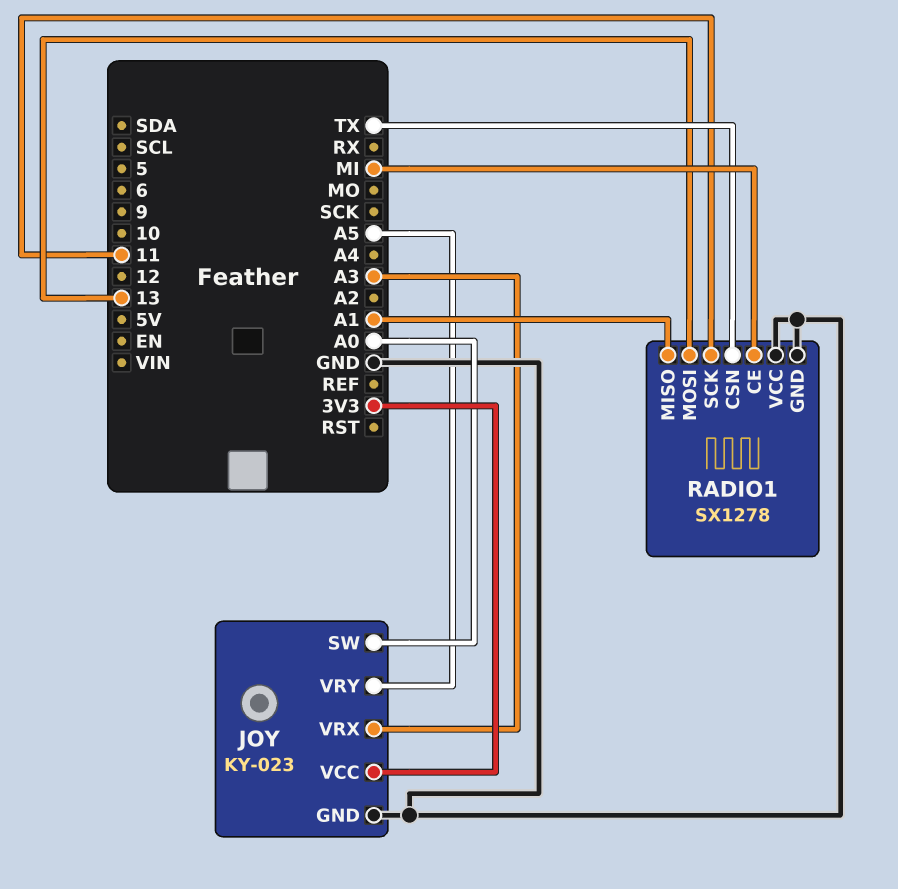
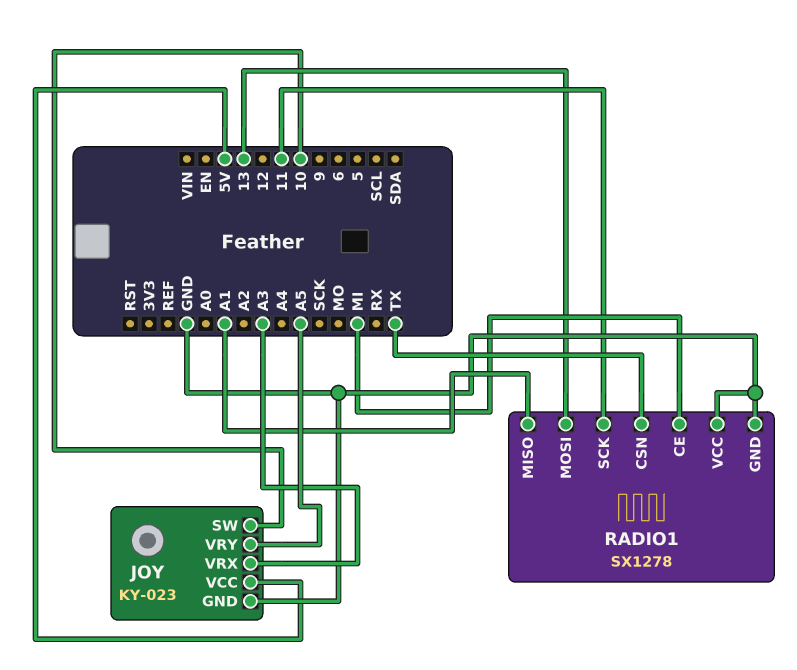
JOY pin SW: A0 -> 10
JOY pin VCC: 3V3 -> 5V

